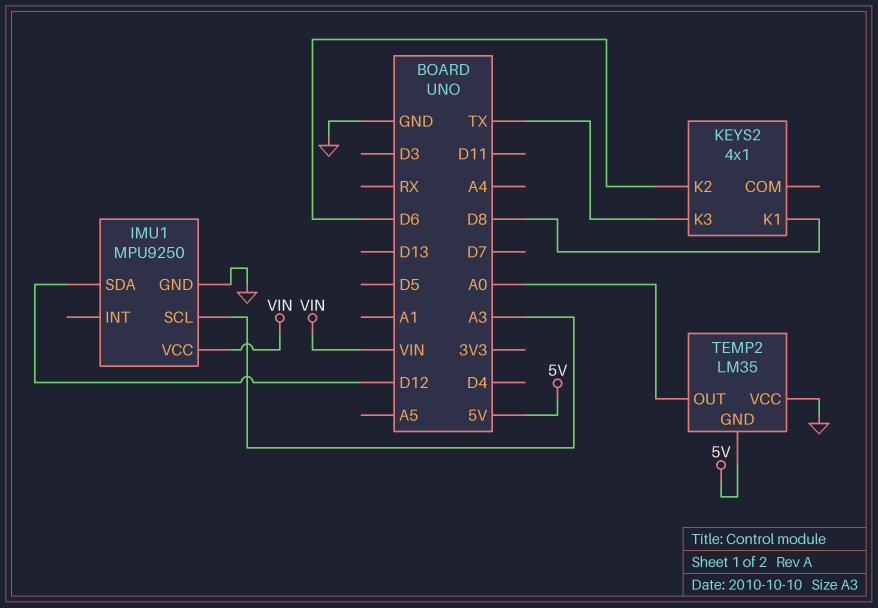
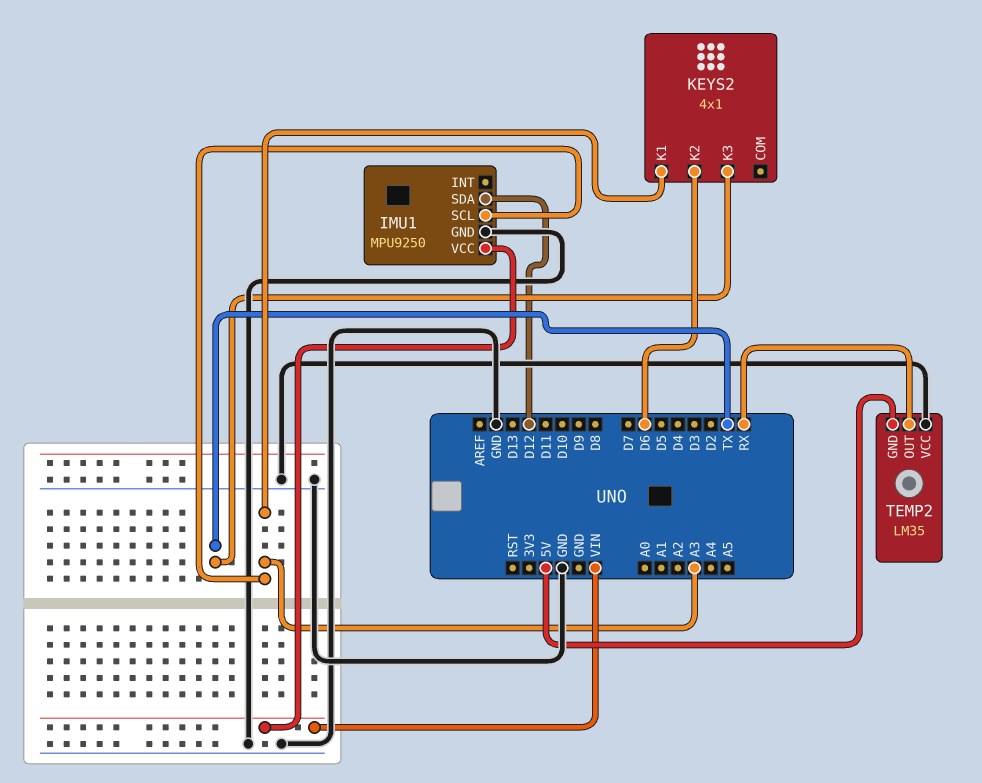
KEYS2 pin K1: D8 -> A3
TEMP2 pin OUT: A0 -> RX

